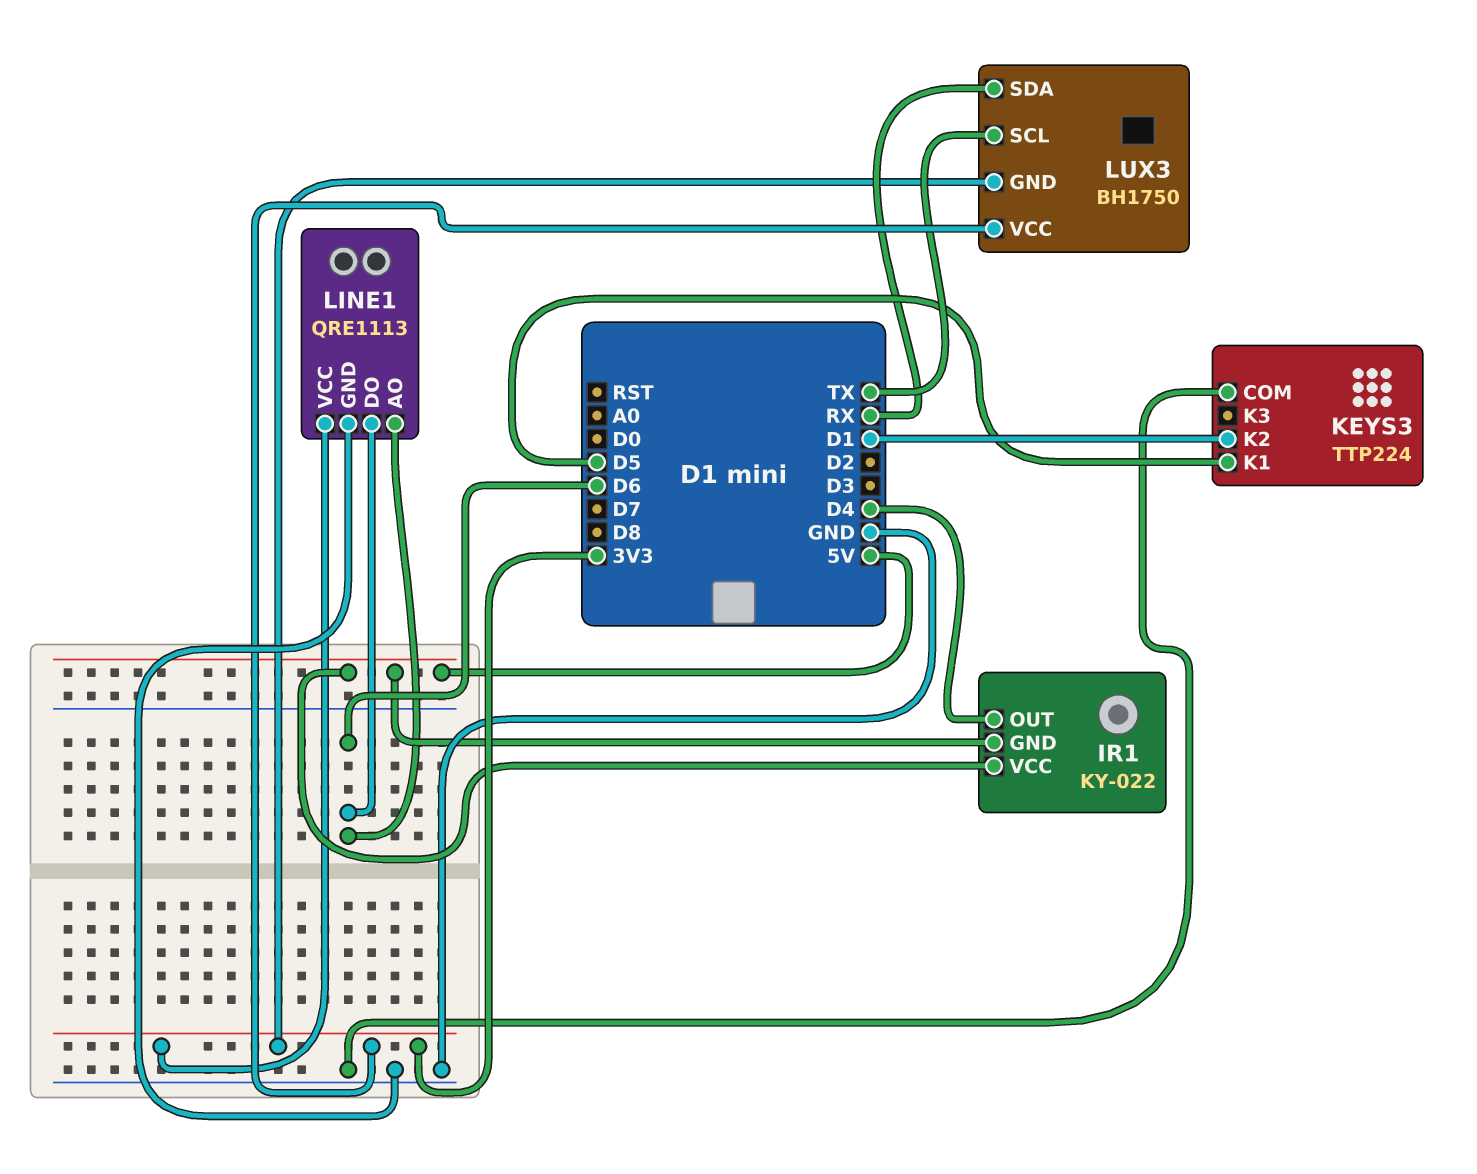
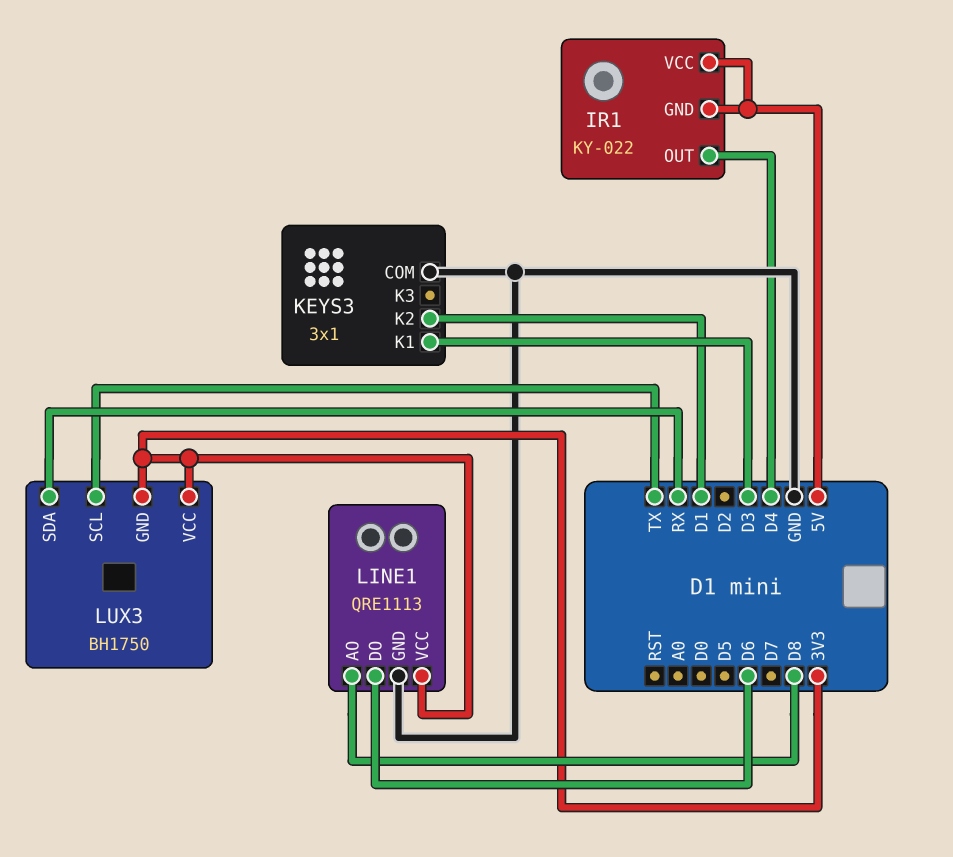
KEYS3: TTP224 -> 3x1
KEYS3 pin K1: D5 -> D3
LINE1 pin AO: D6 -> D8

